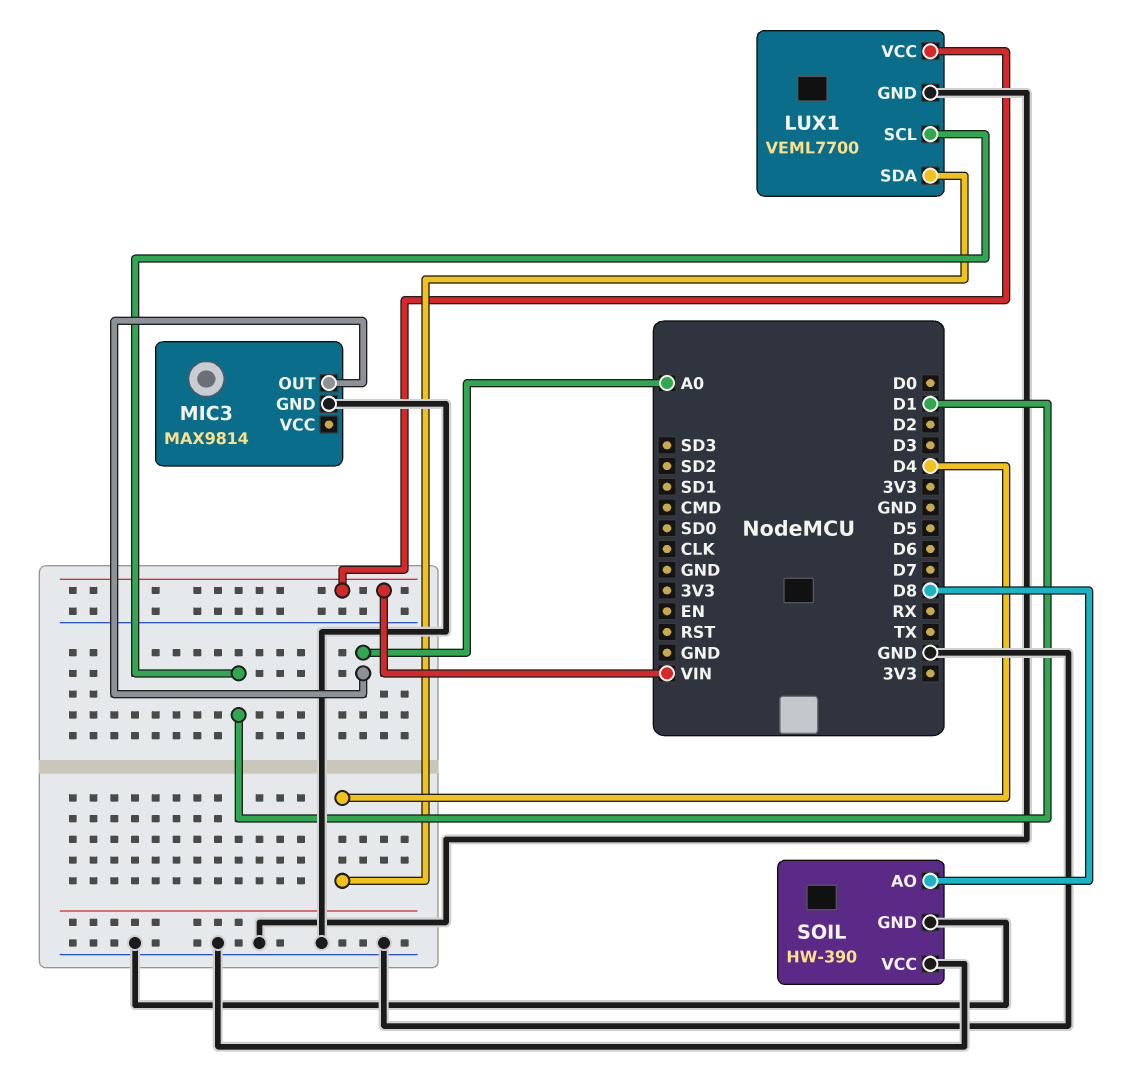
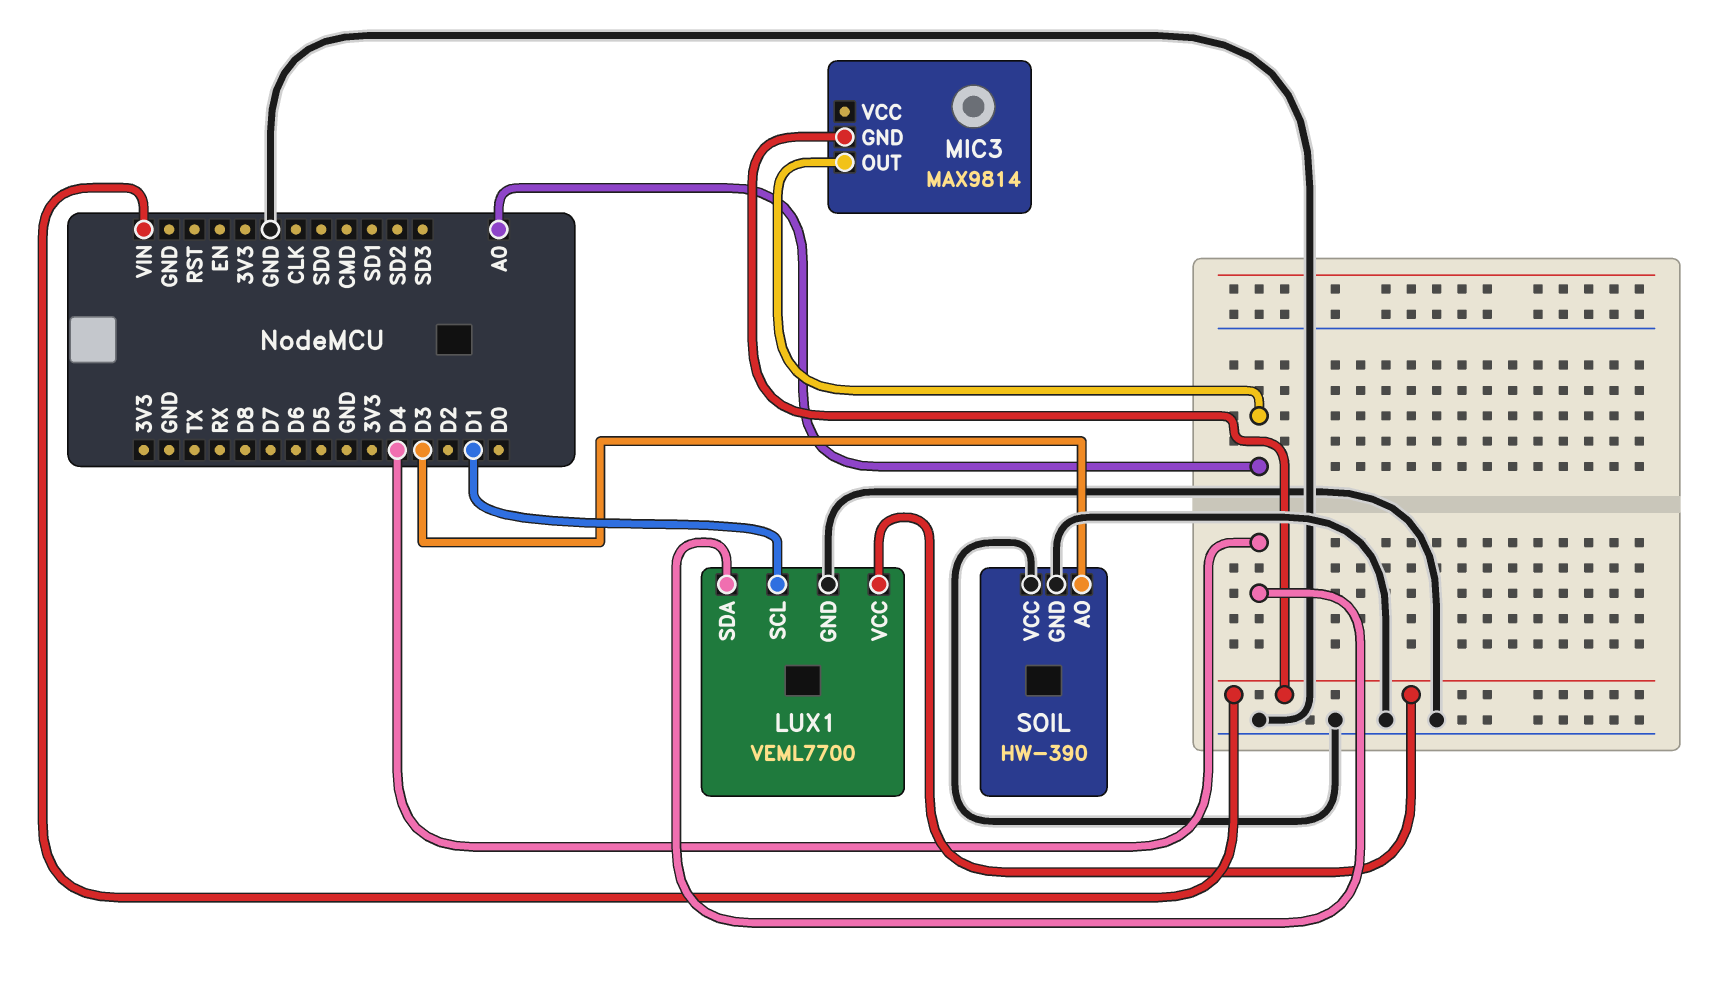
MIC3 pin GND: GND -> VIN
SOIL pin AO: D8 -> D3

